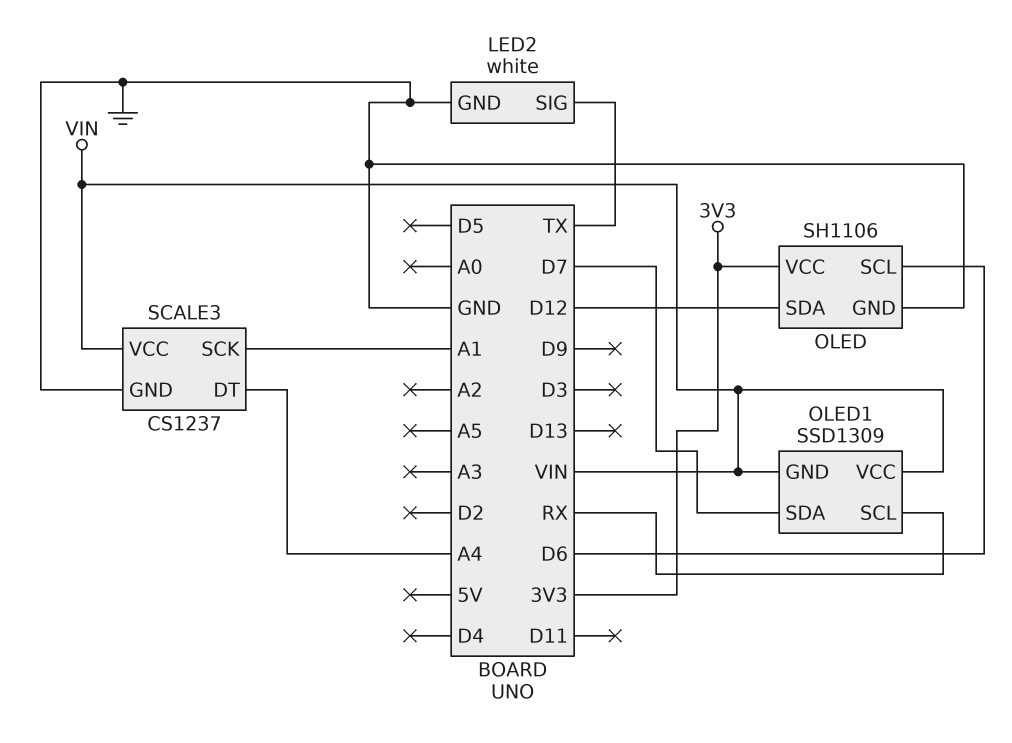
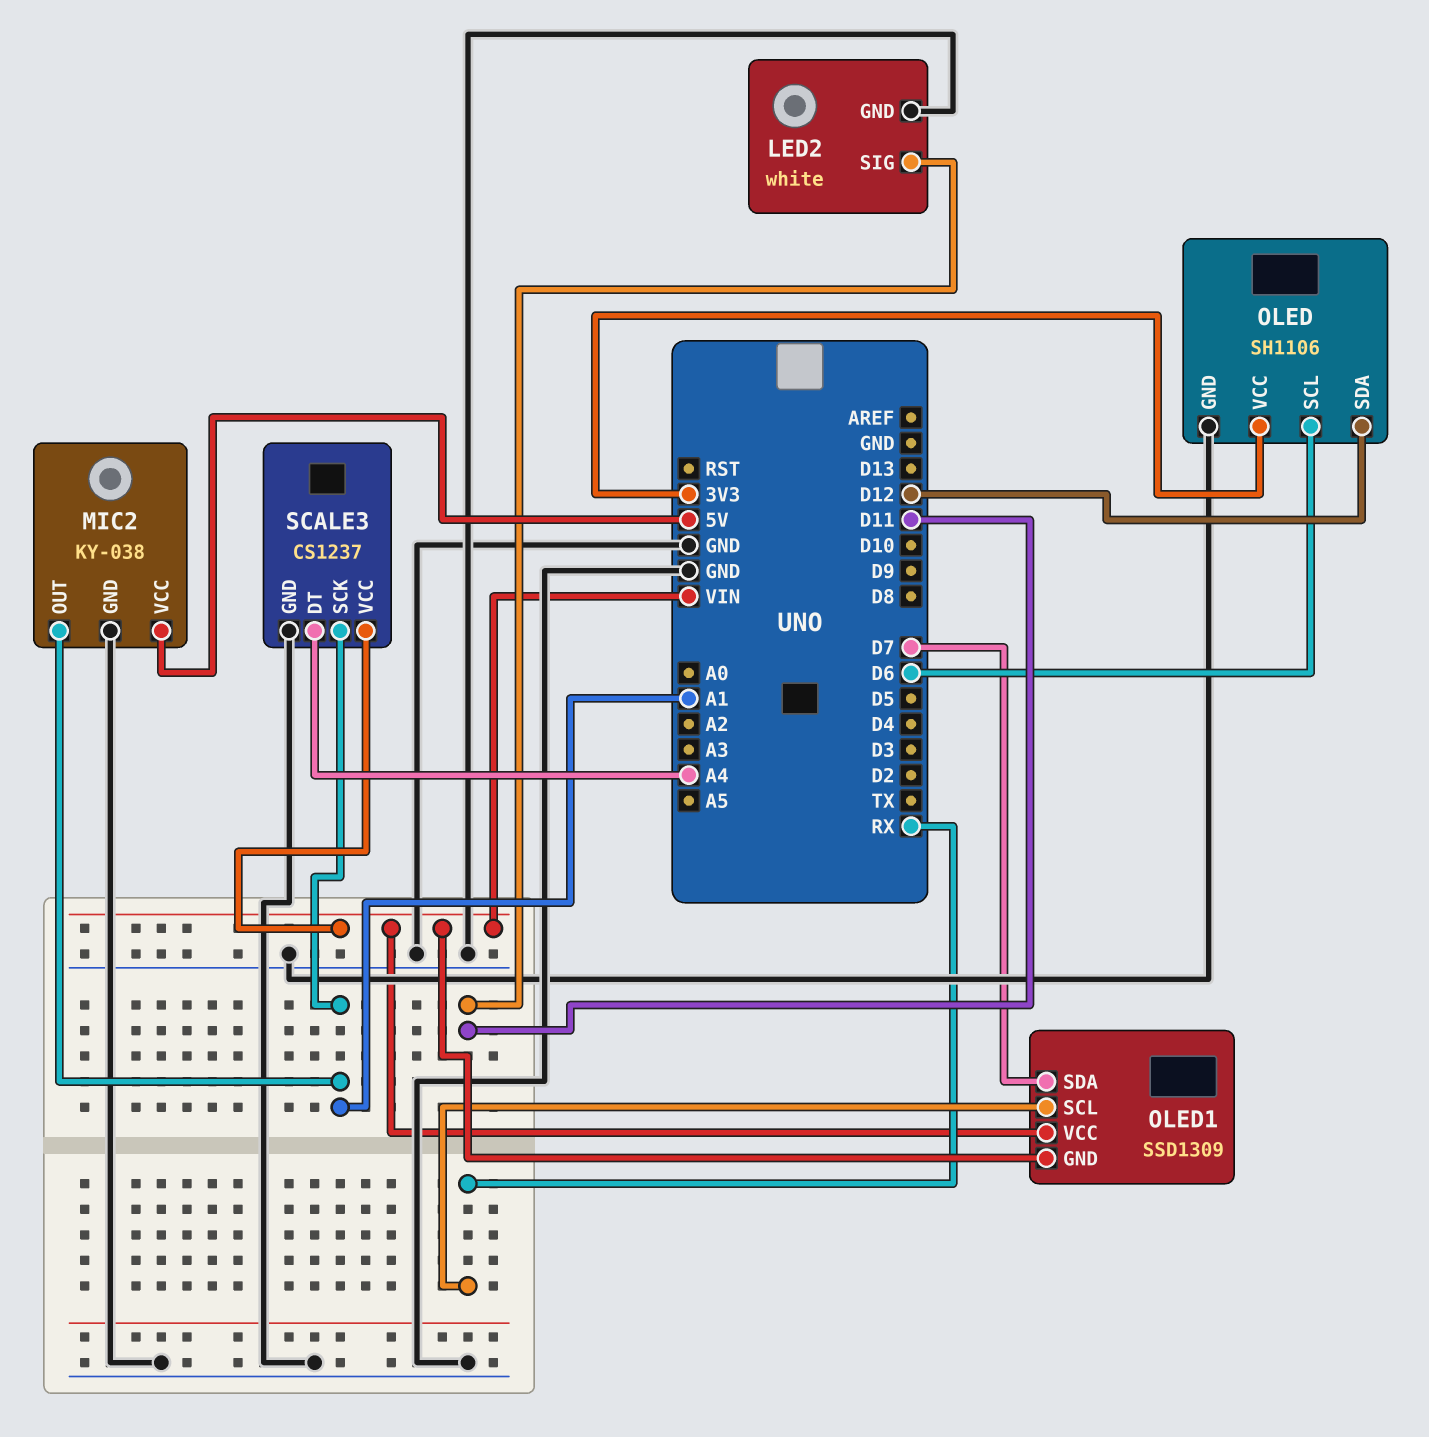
LED2 pin SIG: TX -> D11
MIC2: none -> KY-038
MIC2 pin GND: none -> GND
MIC2 pin OUT: none -> A1
MIC2 pin VCC: none -> 5V

